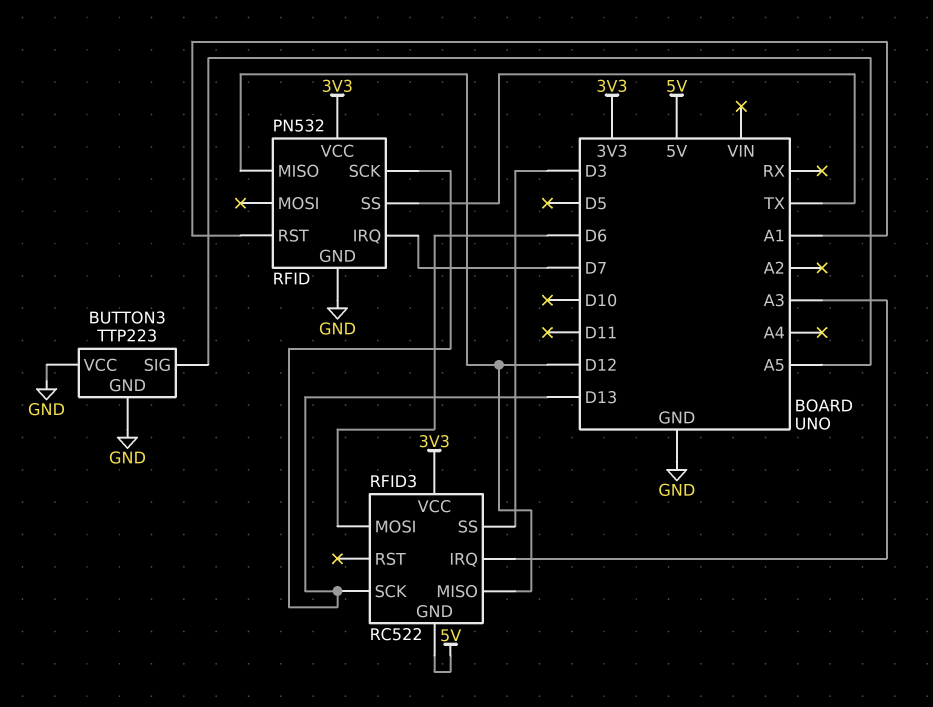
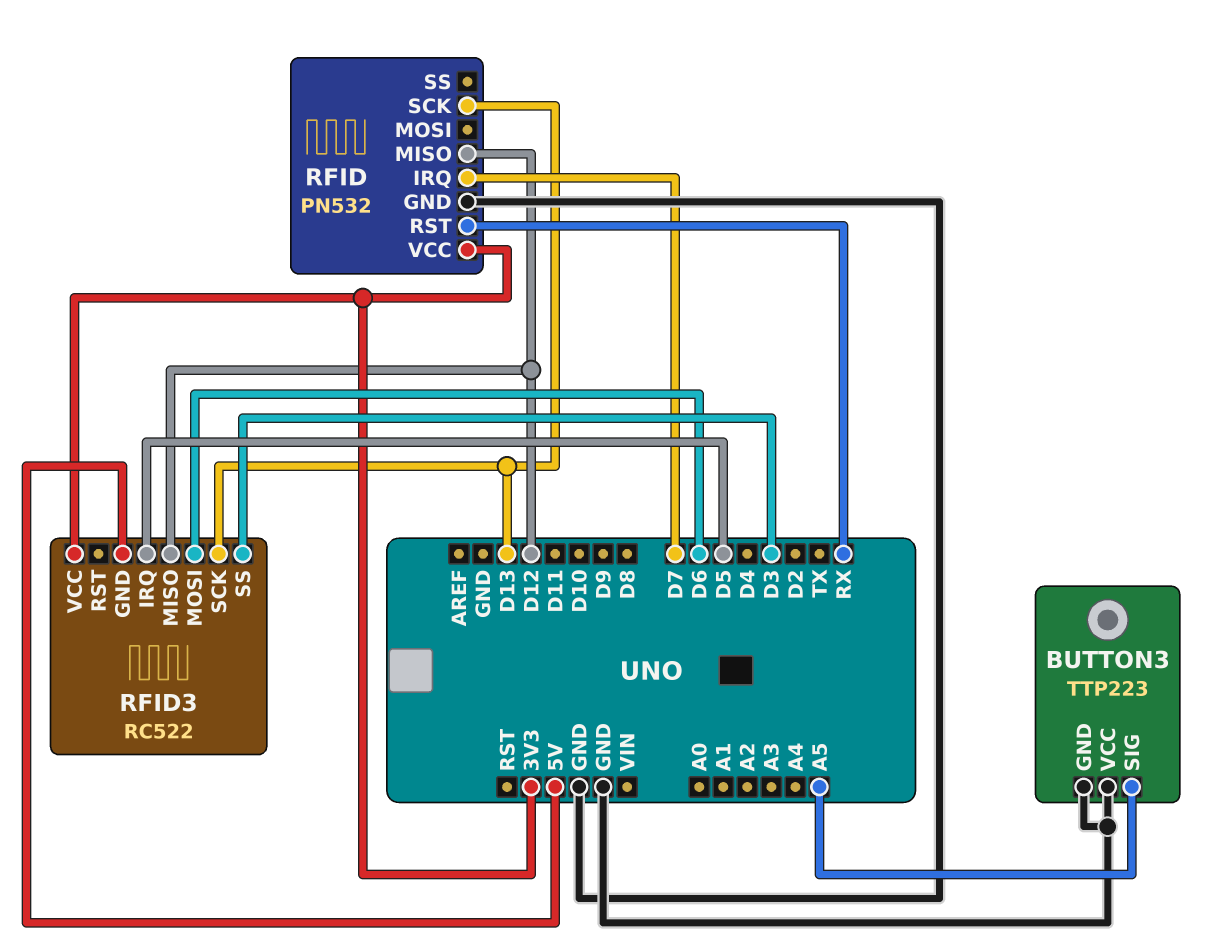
RFID pin RST: A1 -> RX
RFID pin SS: TX -> none
RFID3 pin IRQ: A3 -> D5

